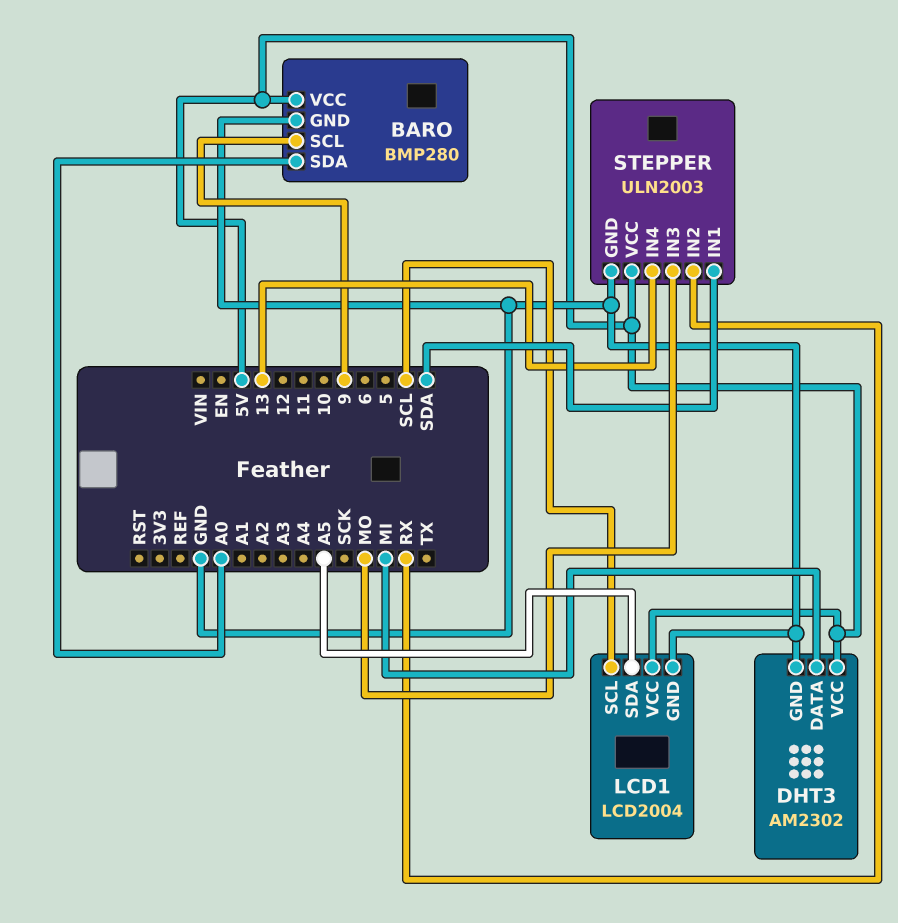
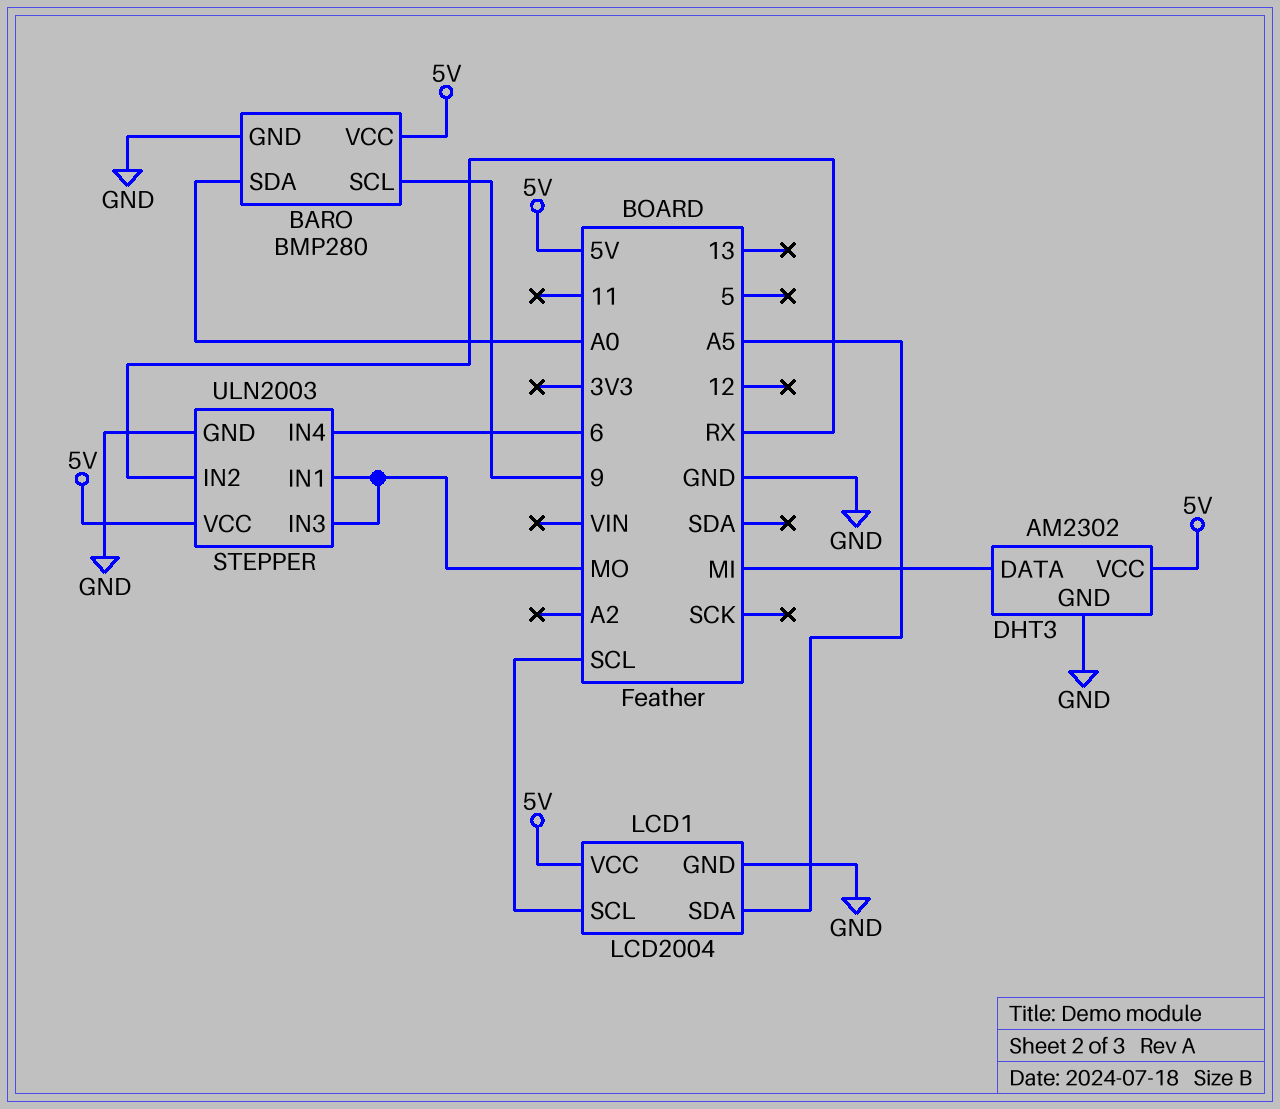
STEPPER pin IN1: SDA -> MO
STEPPER pin IN4: 13 -> 6

